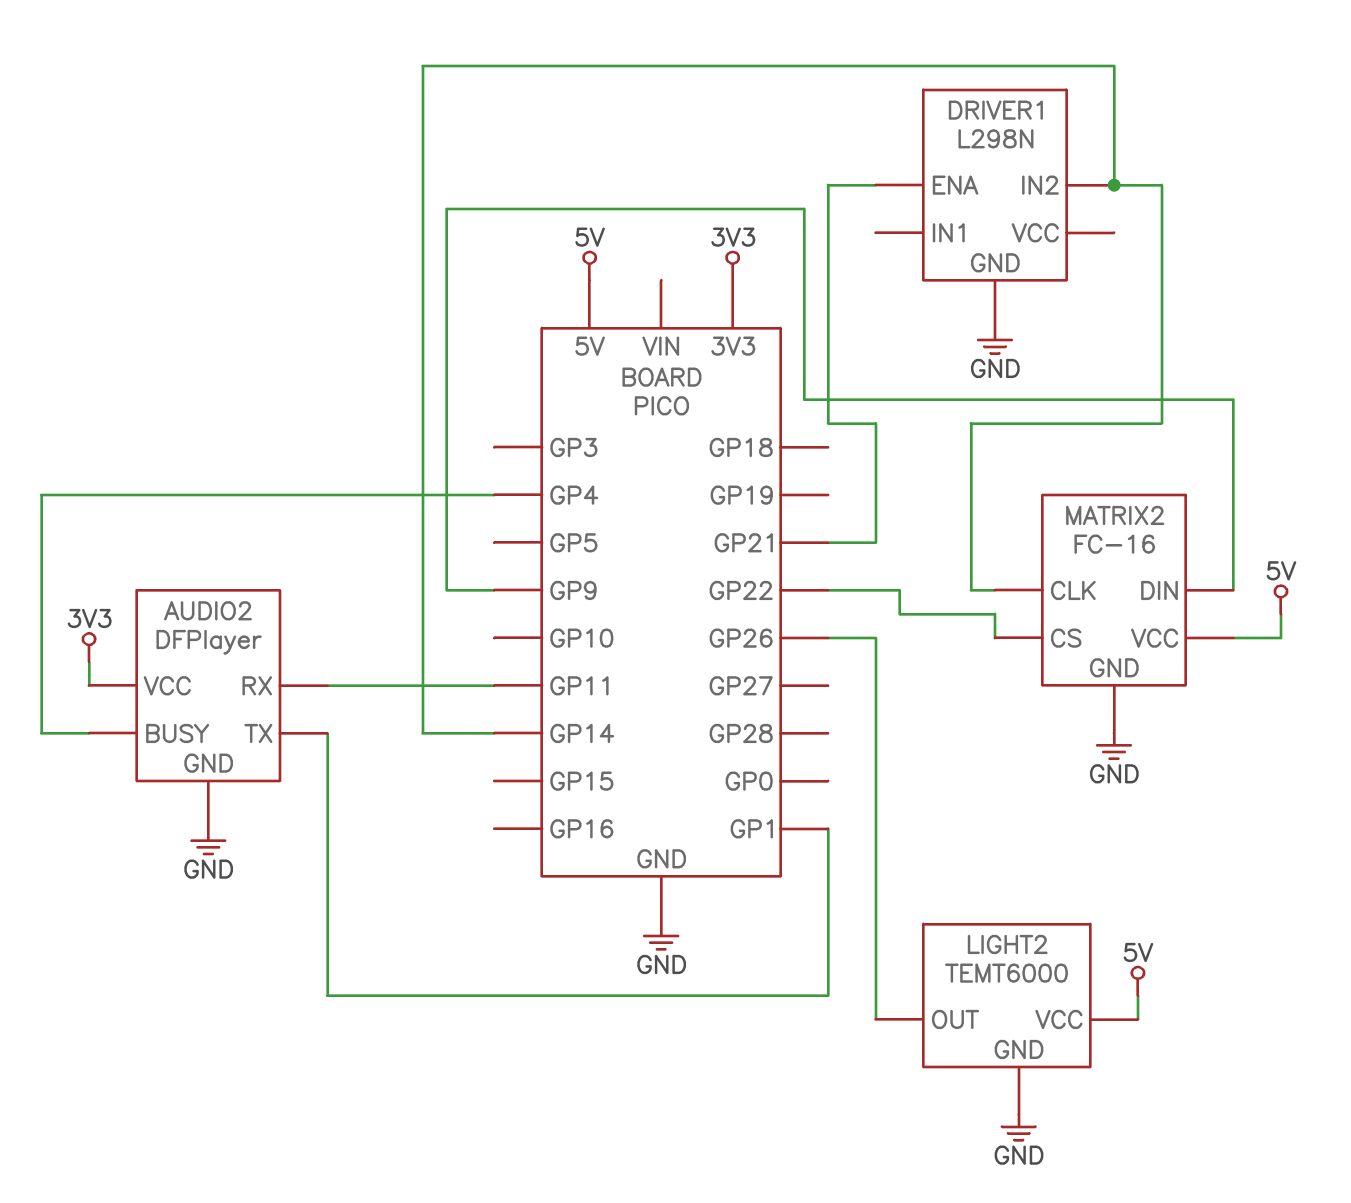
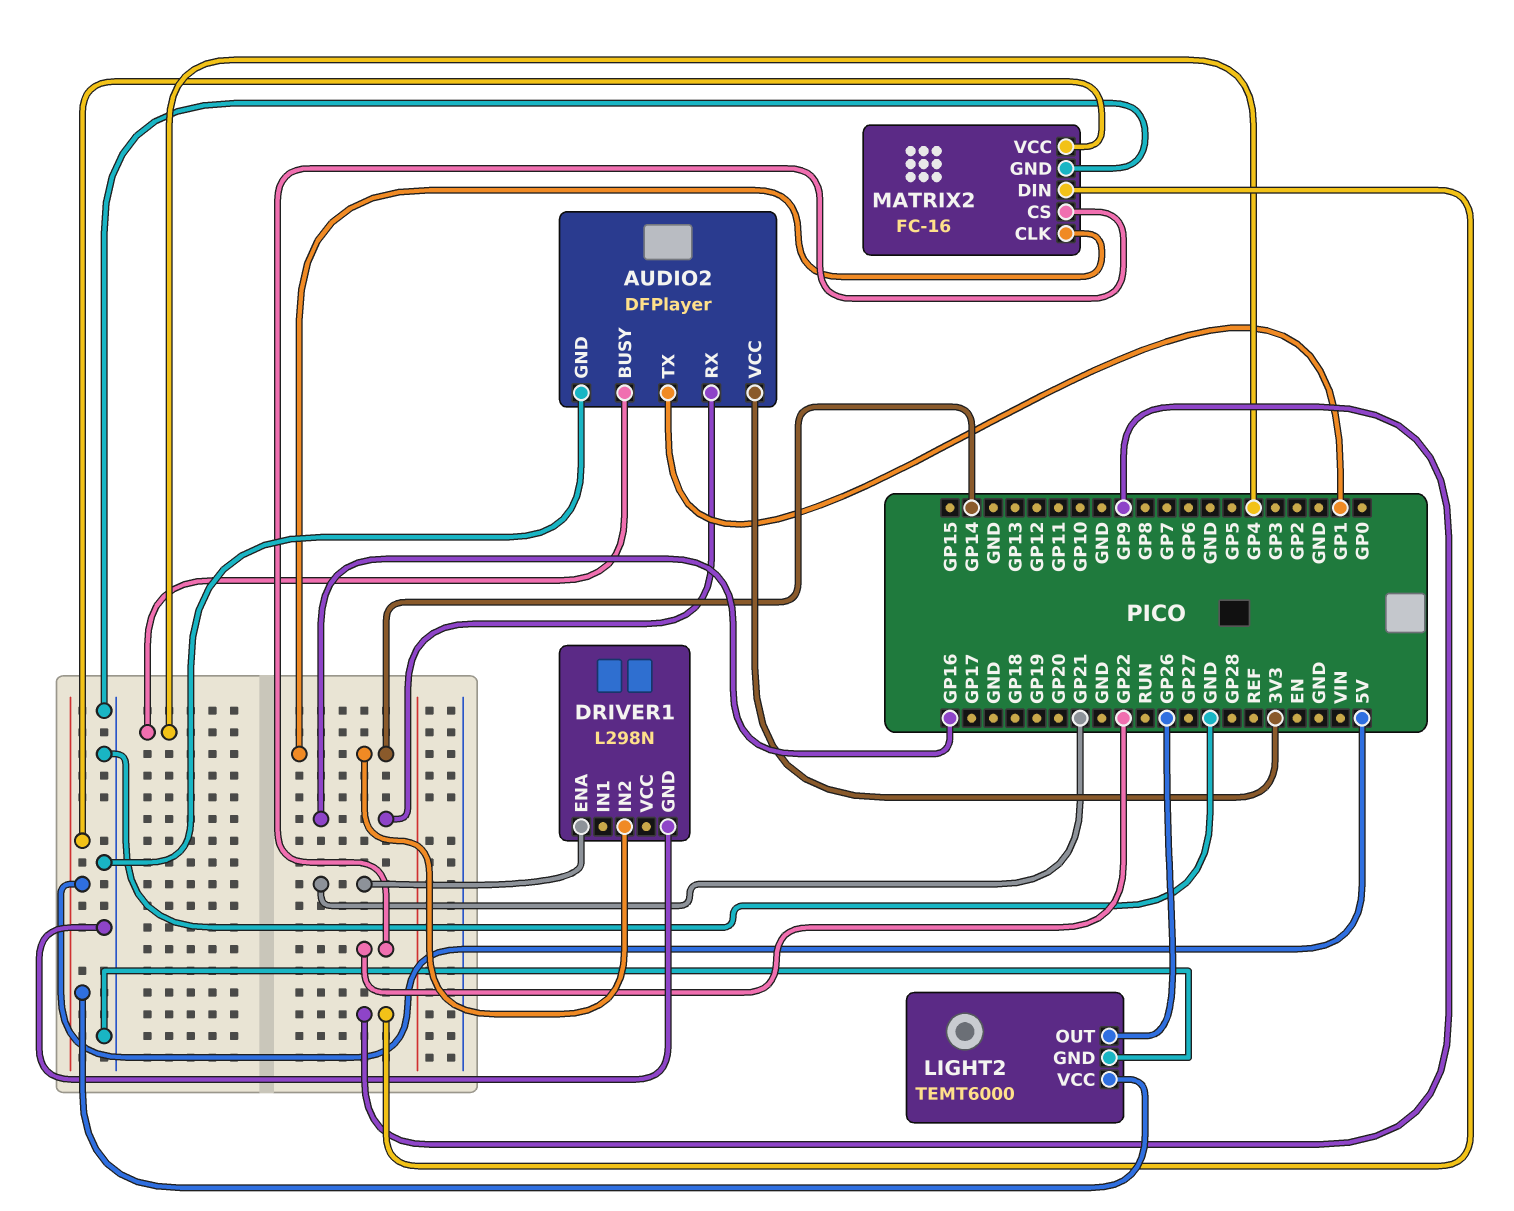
AUDIO2 pin RX: GP11 -> GP16

